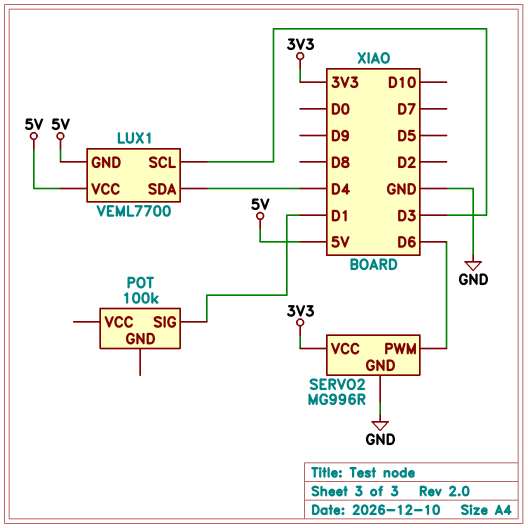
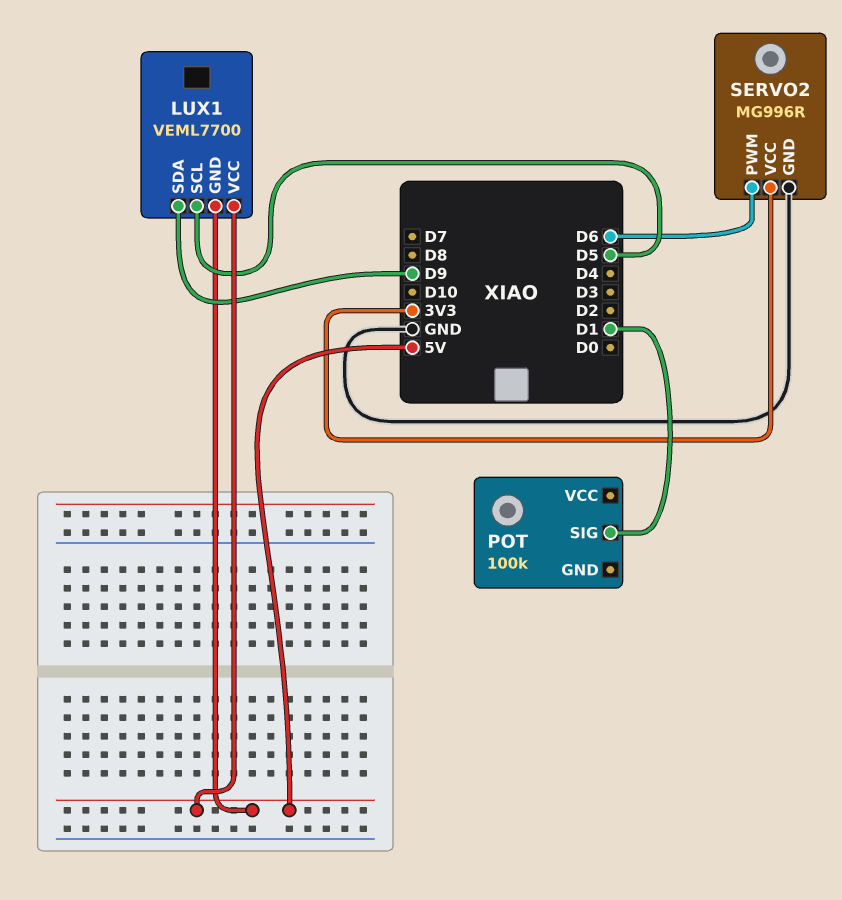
LUX1 pin SCL: D3 -> D5
LUX1 pin SDA: D4 -> D9

